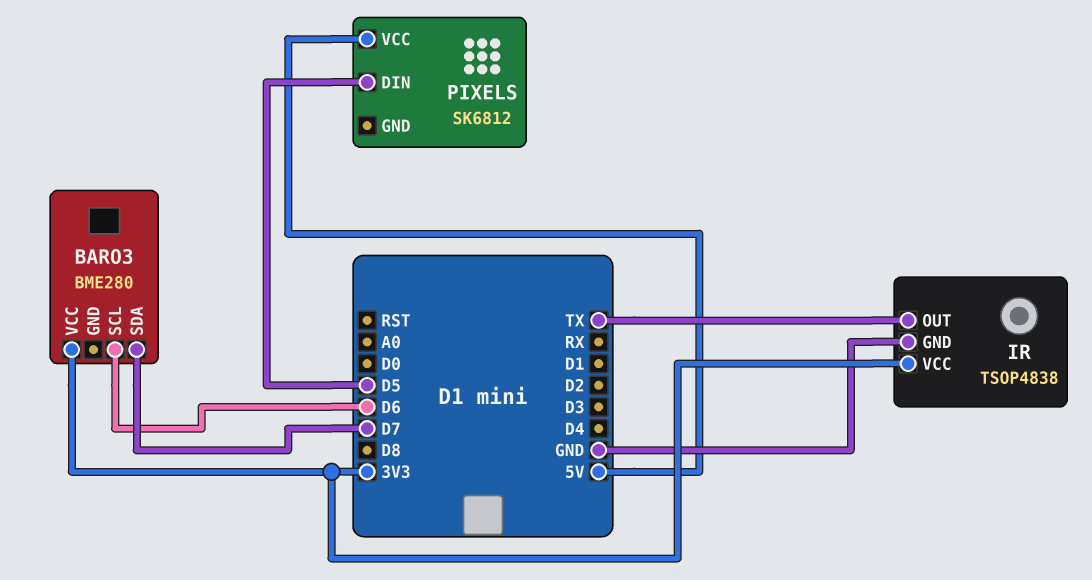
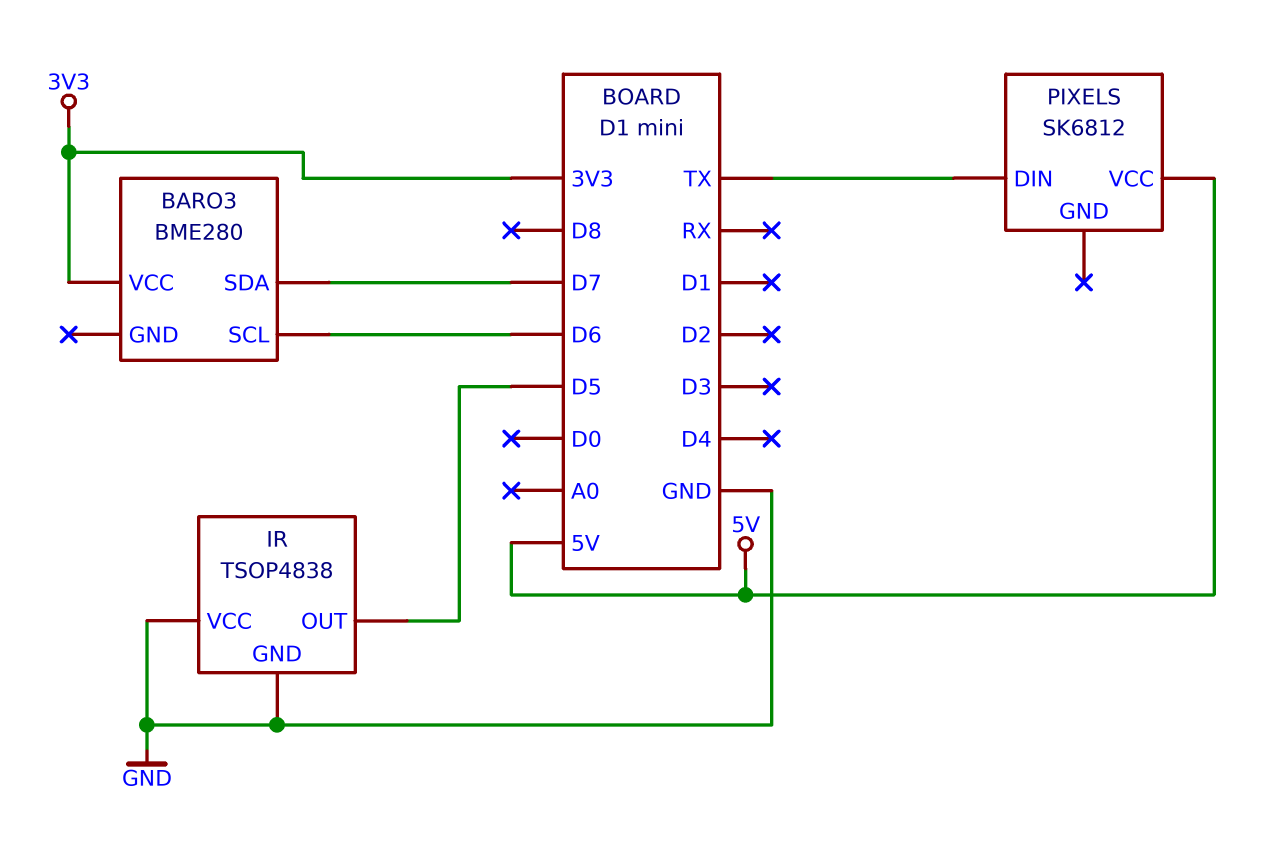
IR pin OUT: TX -> D5
IR pin VCC: 3V3 -> GND
PIXELS pin DIN: D5 -> TX

